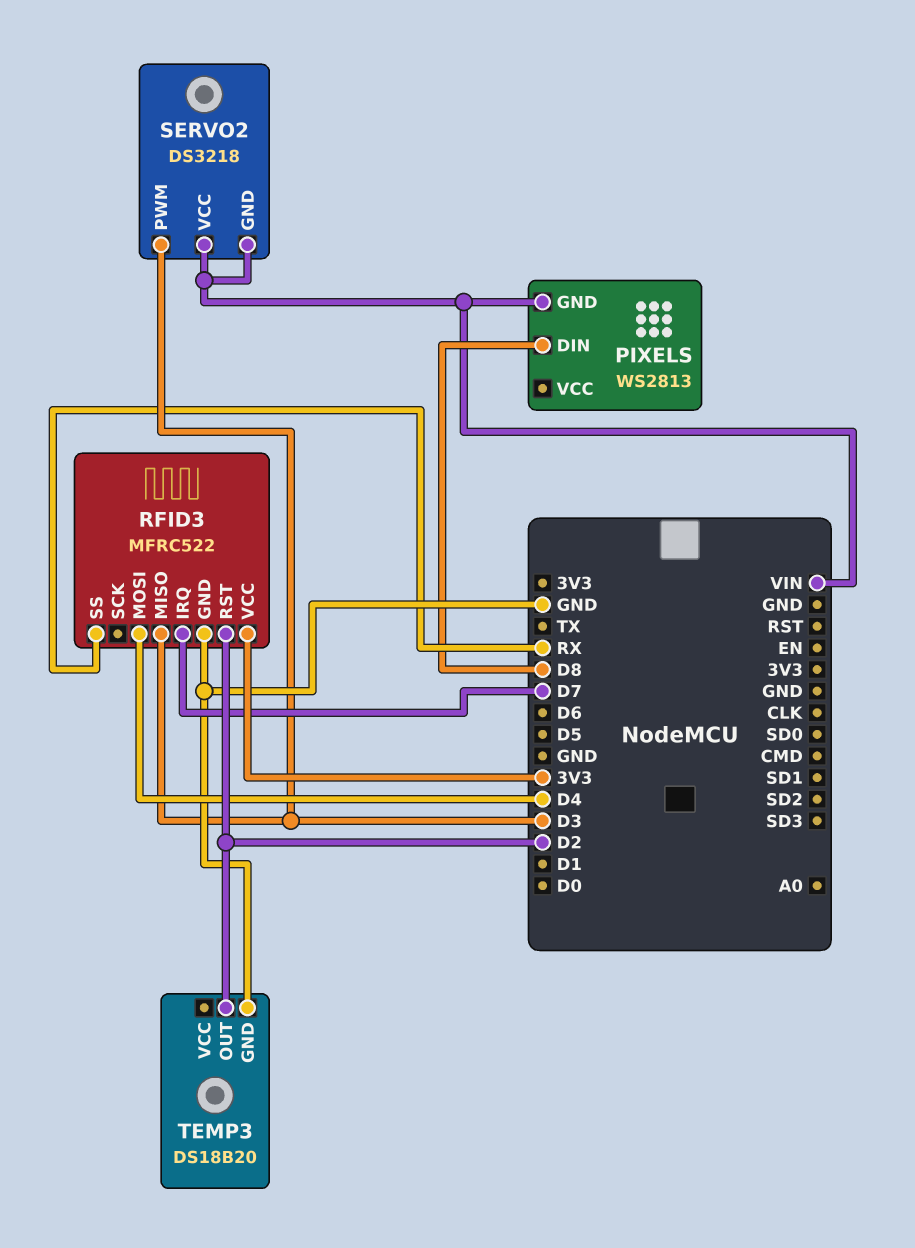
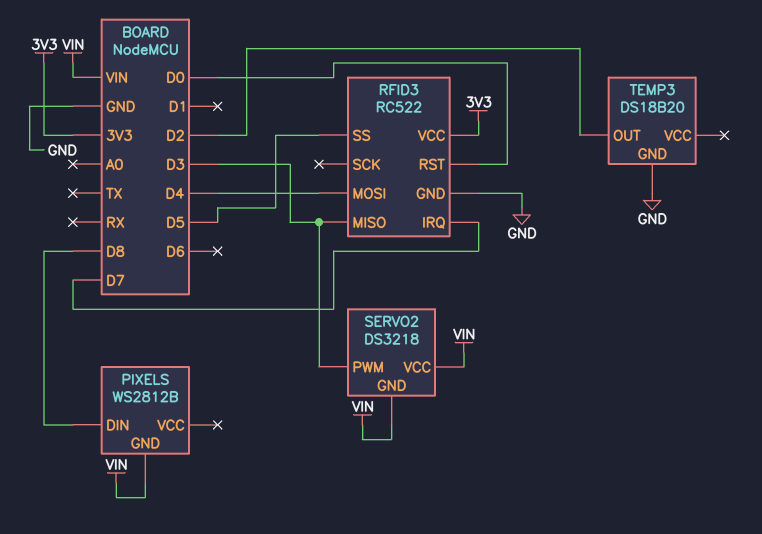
PIXELS: WS2813 -> WS2812B
RFID3: MFRC522 -> RC522
RFID3 pin RST: D2 -> D0
RFID3 pin SS: RX -> D5

